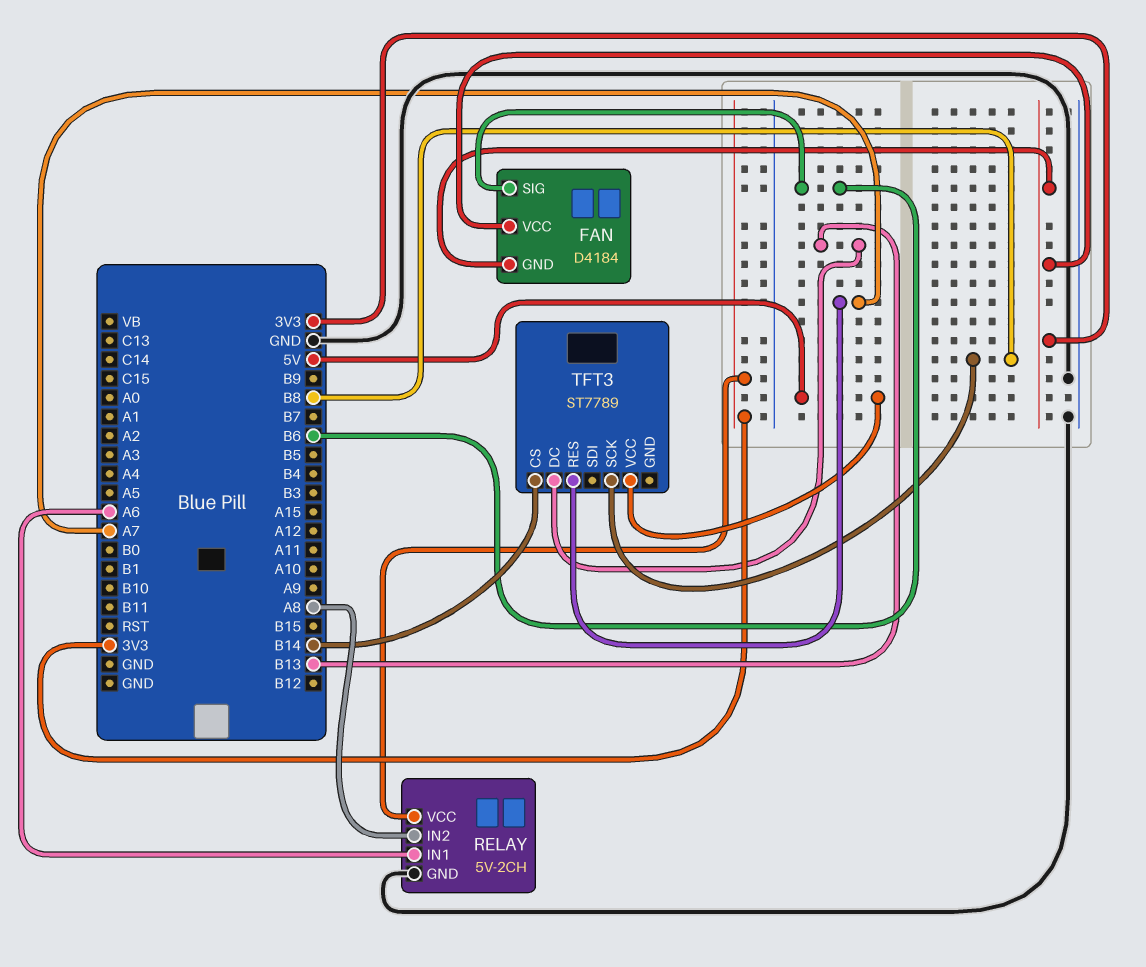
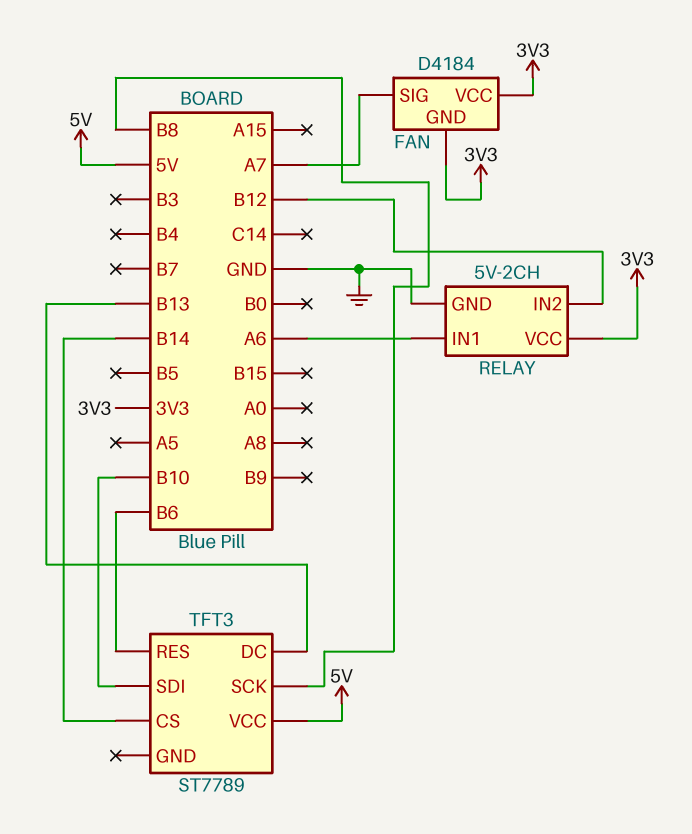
FAN pin SIG: B6 -> A7
RELAY pin IN2: A8 -> B12
TFT3 pin RES: A7 -> B6
TFT3 pin SDI: none -> B10

